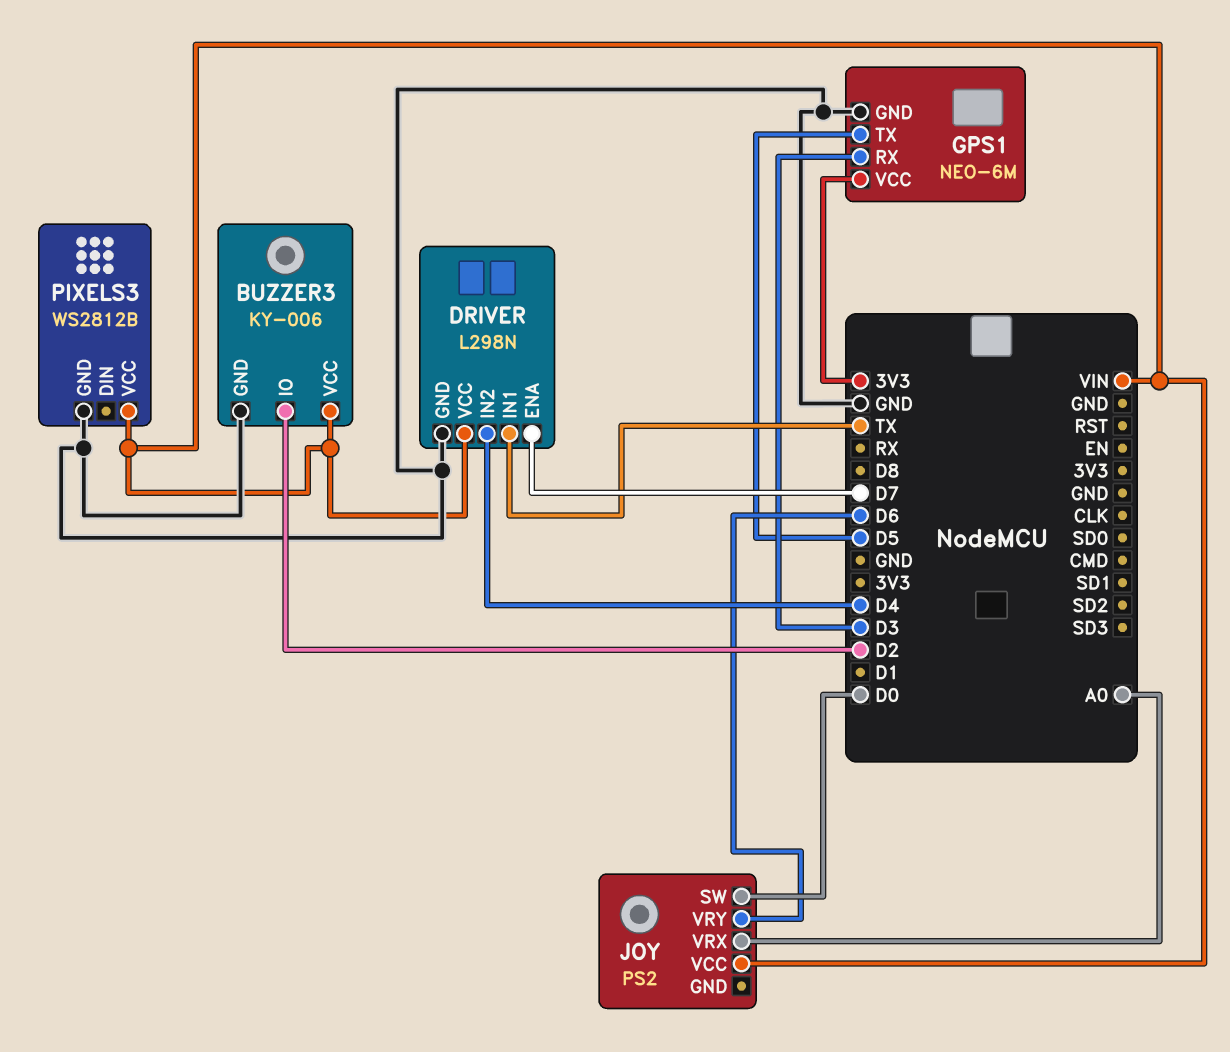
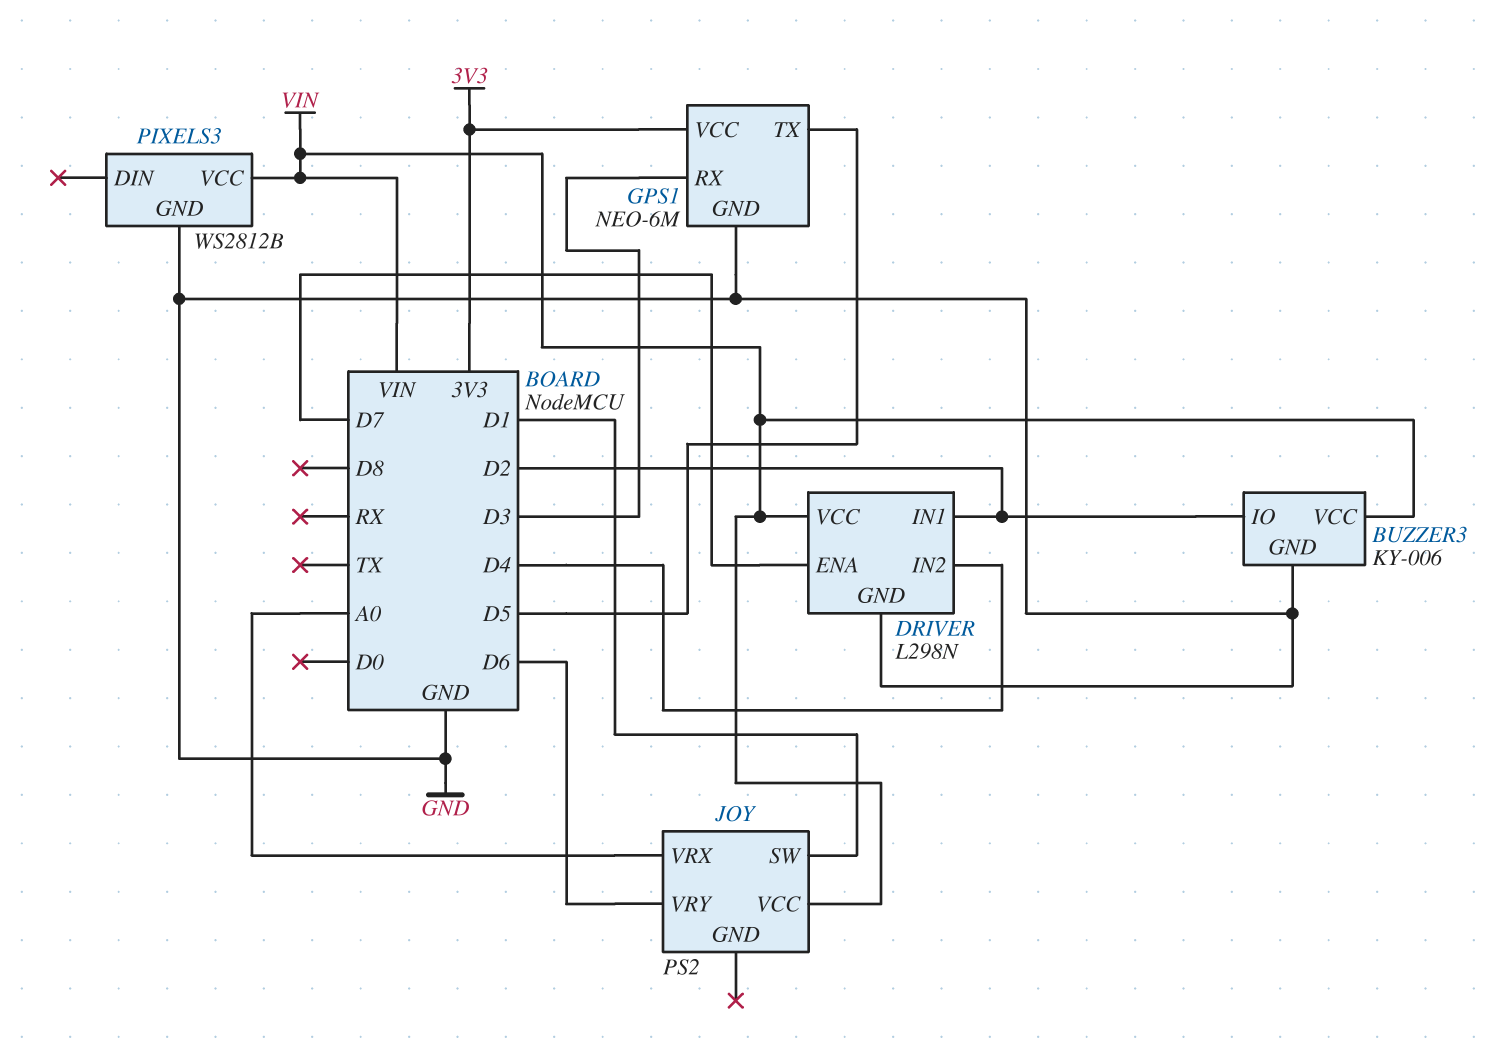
DRIVER pin IN1: TX -> D2
JOY pin SW: D0 -> D1

